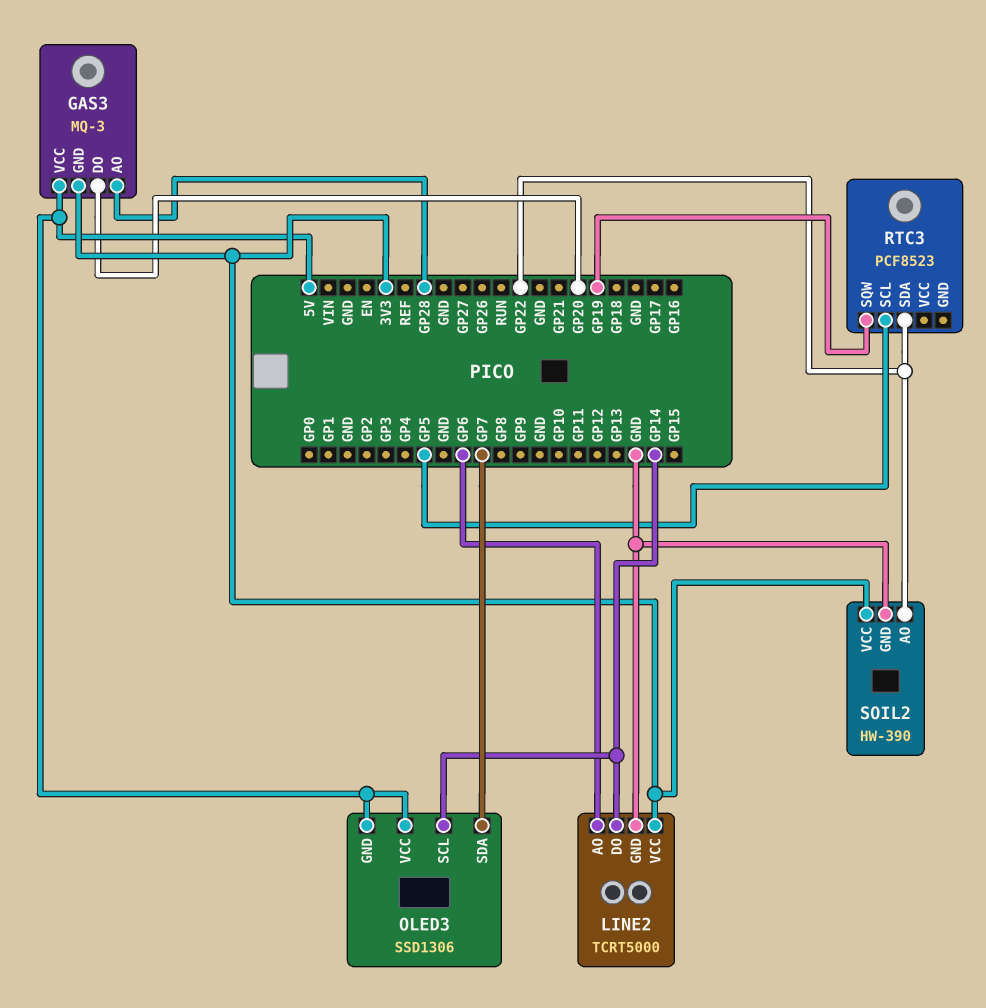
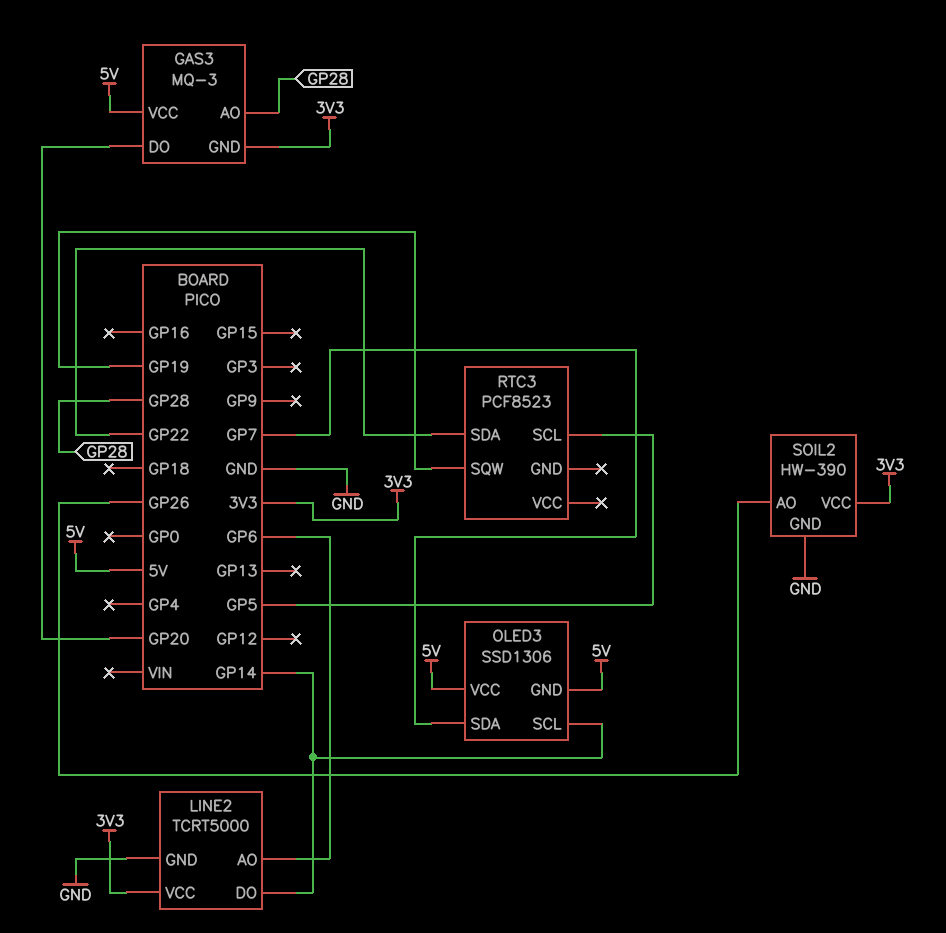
SOIL2 pin AO: GP22 -> GP26

